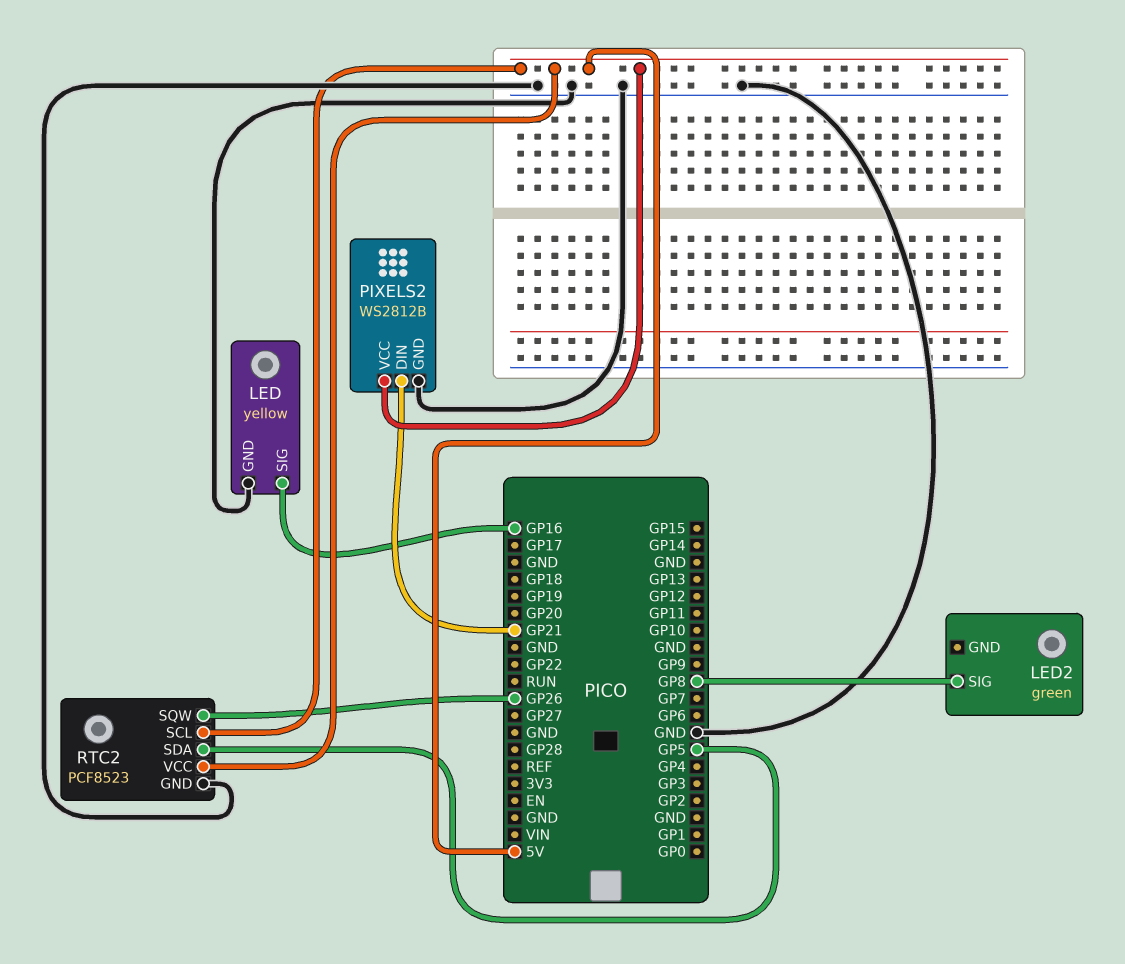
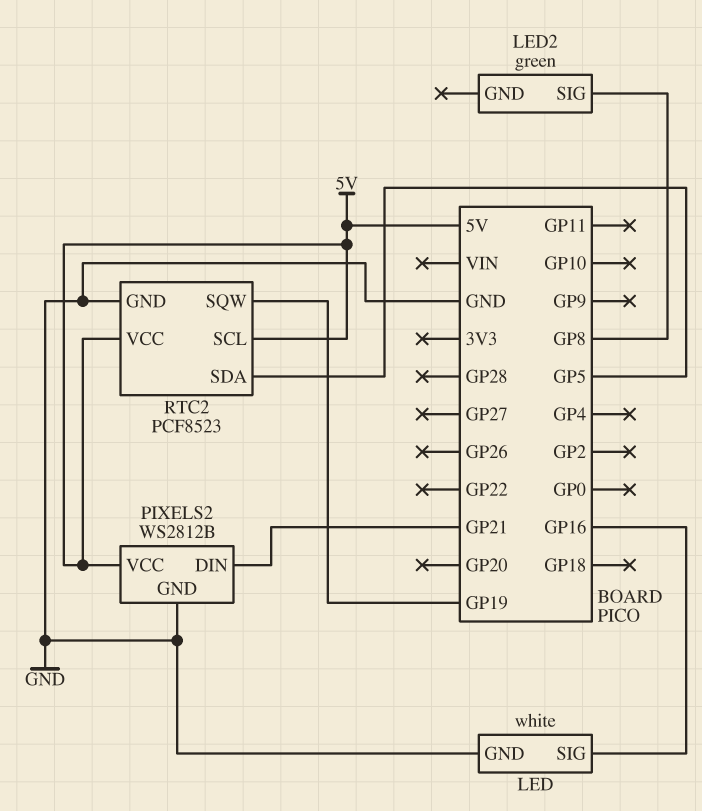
LED: yellow -> white
RTC2 pin SQW: GP26 -> GP19

